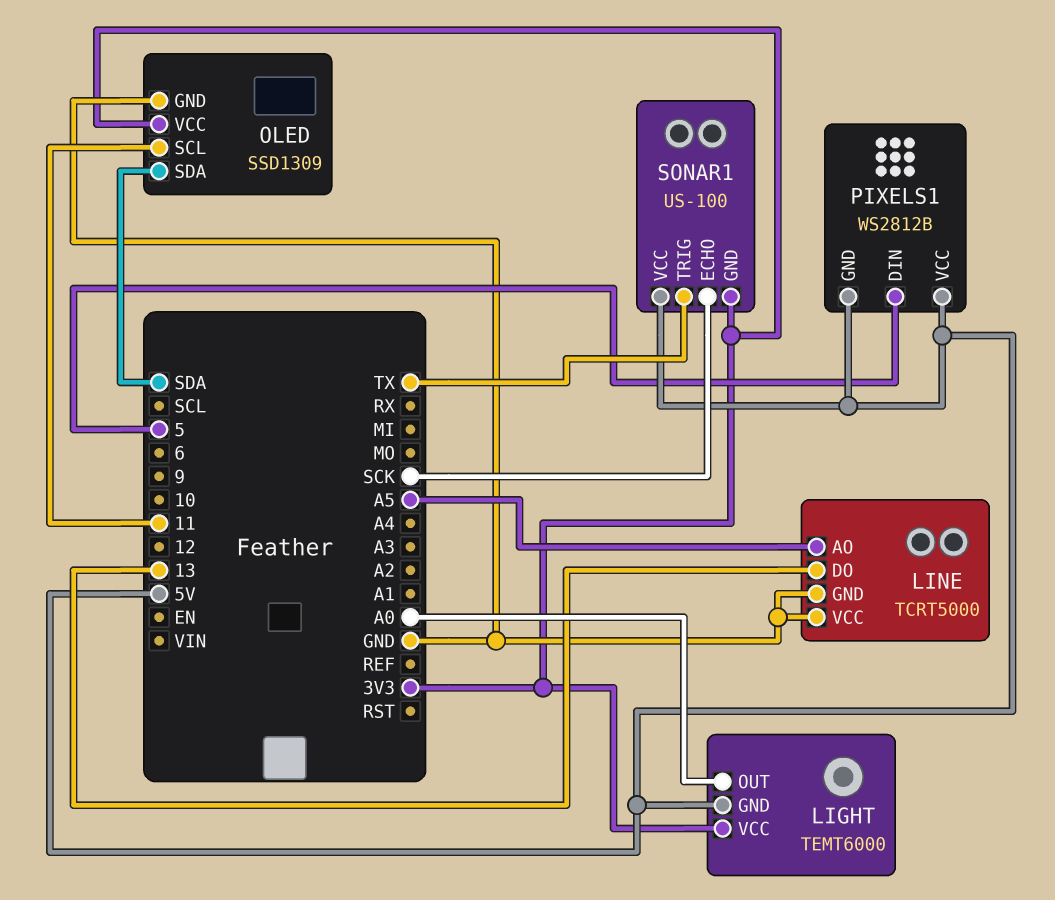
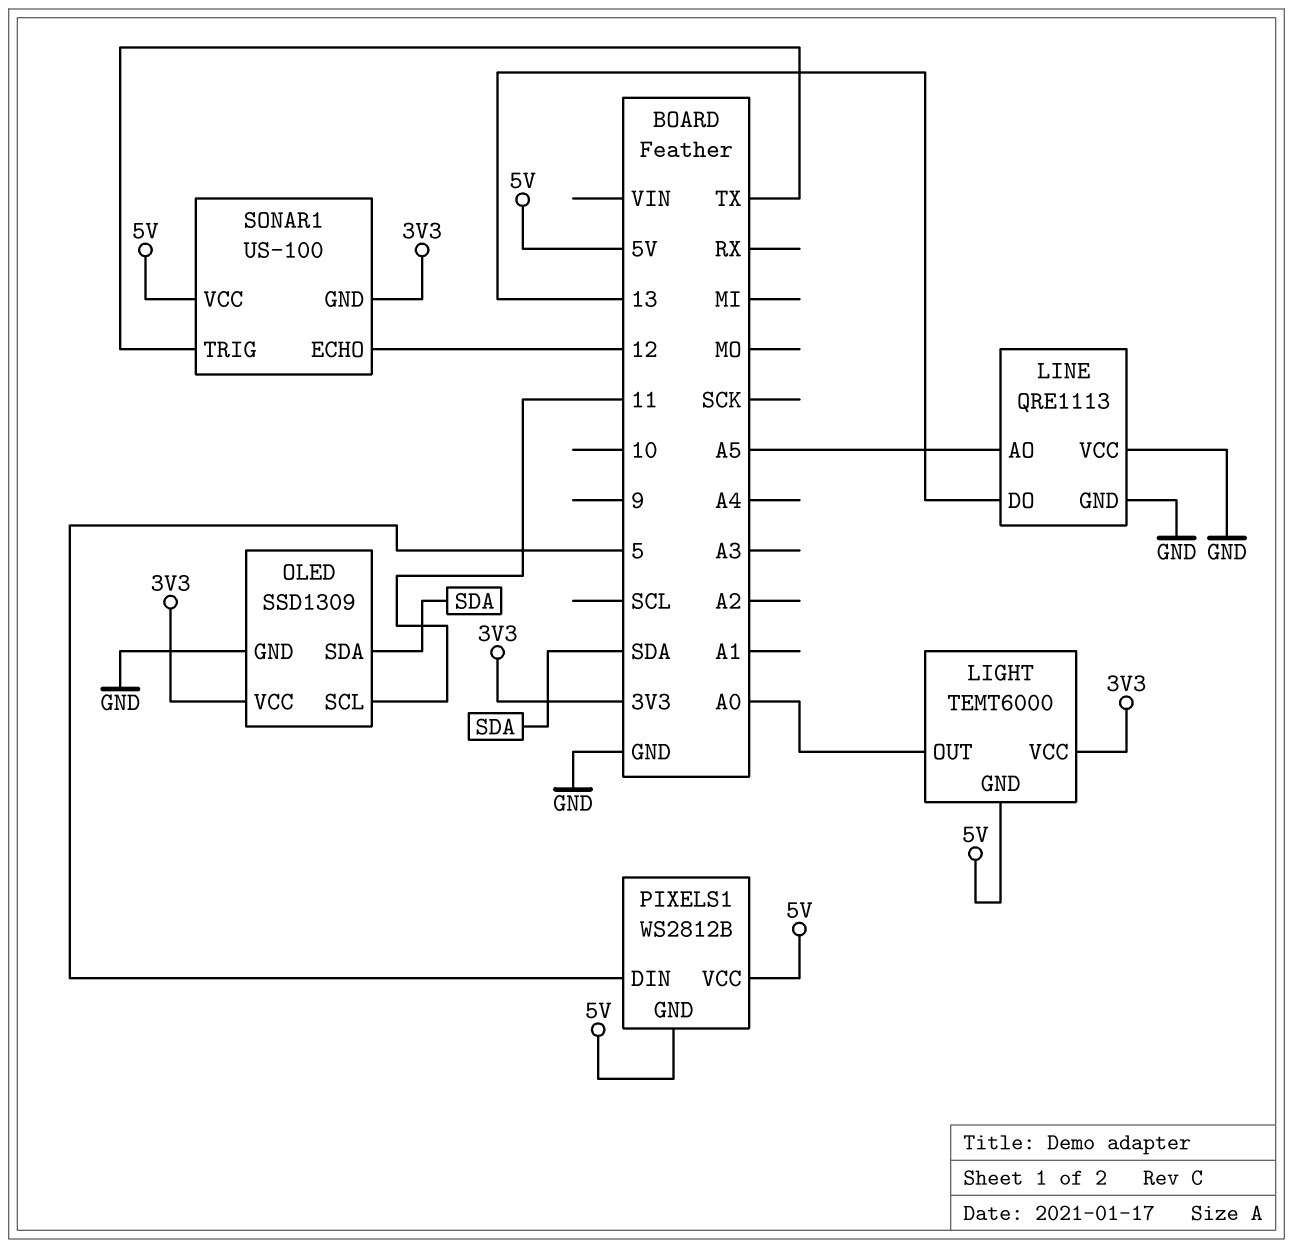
LINE: TCRT5000 -> QRE1113
SONAR1 pin ECHO: SCK -> 12

